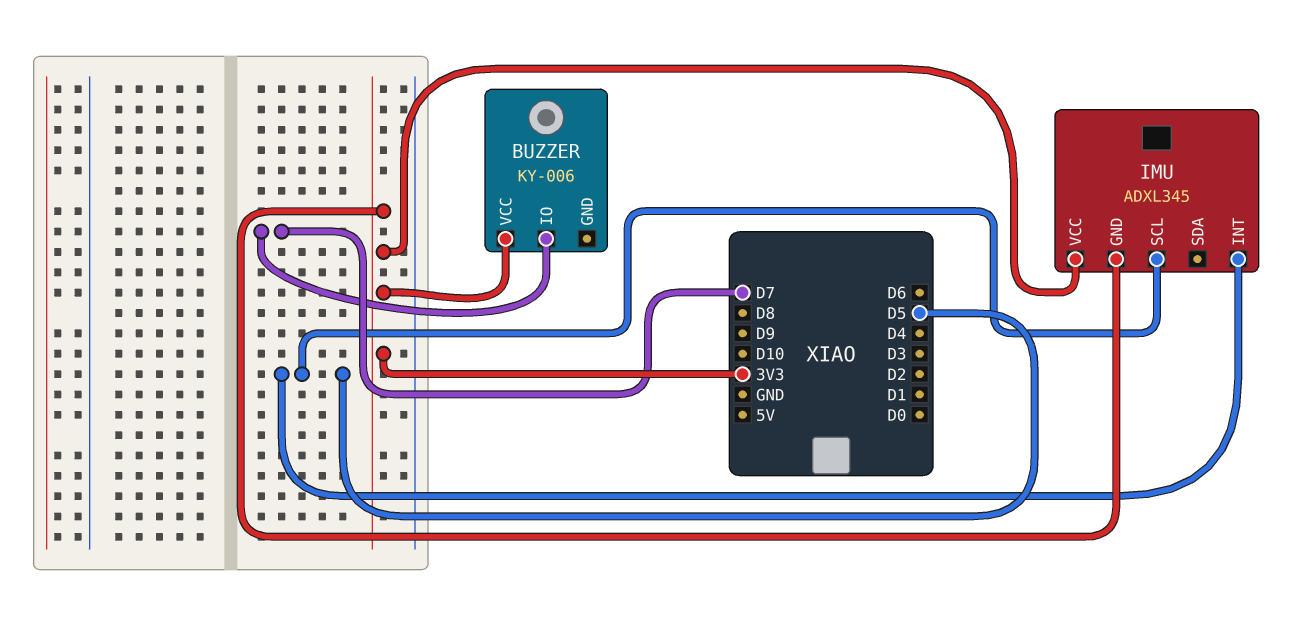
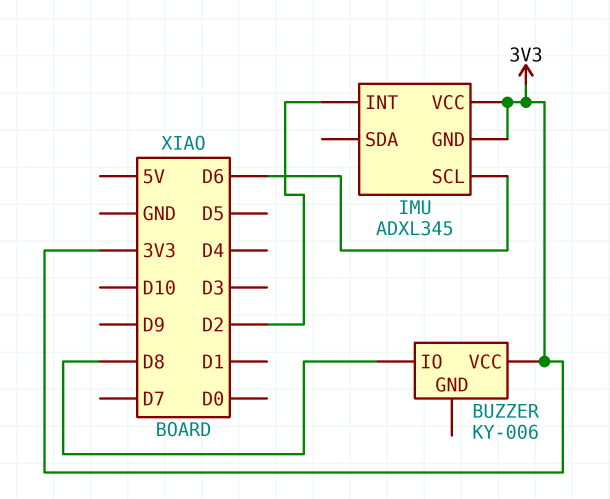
BUZZER pin IO: D7 -> D8
IMU pin INT: D5 -> D2
IMU pin SCL: D5 -> D6

